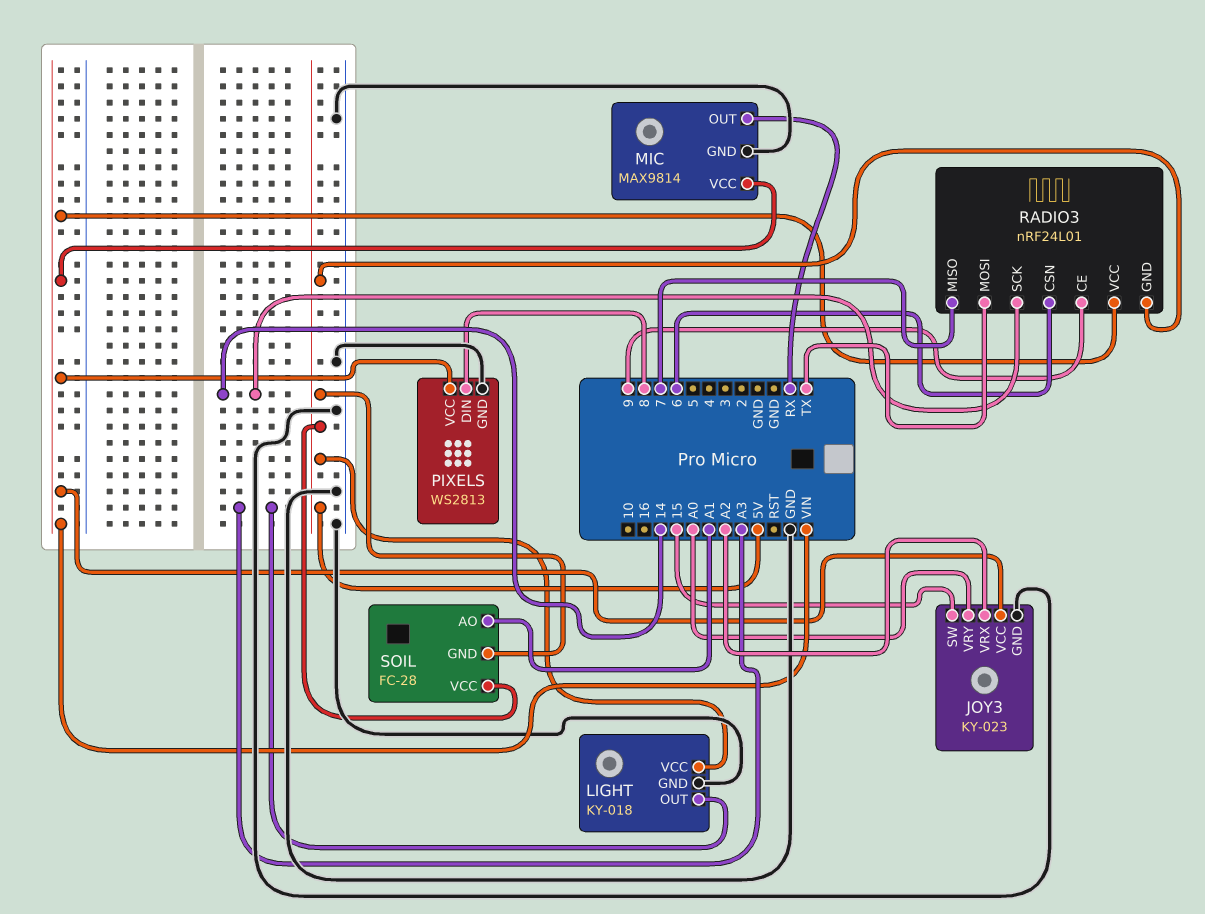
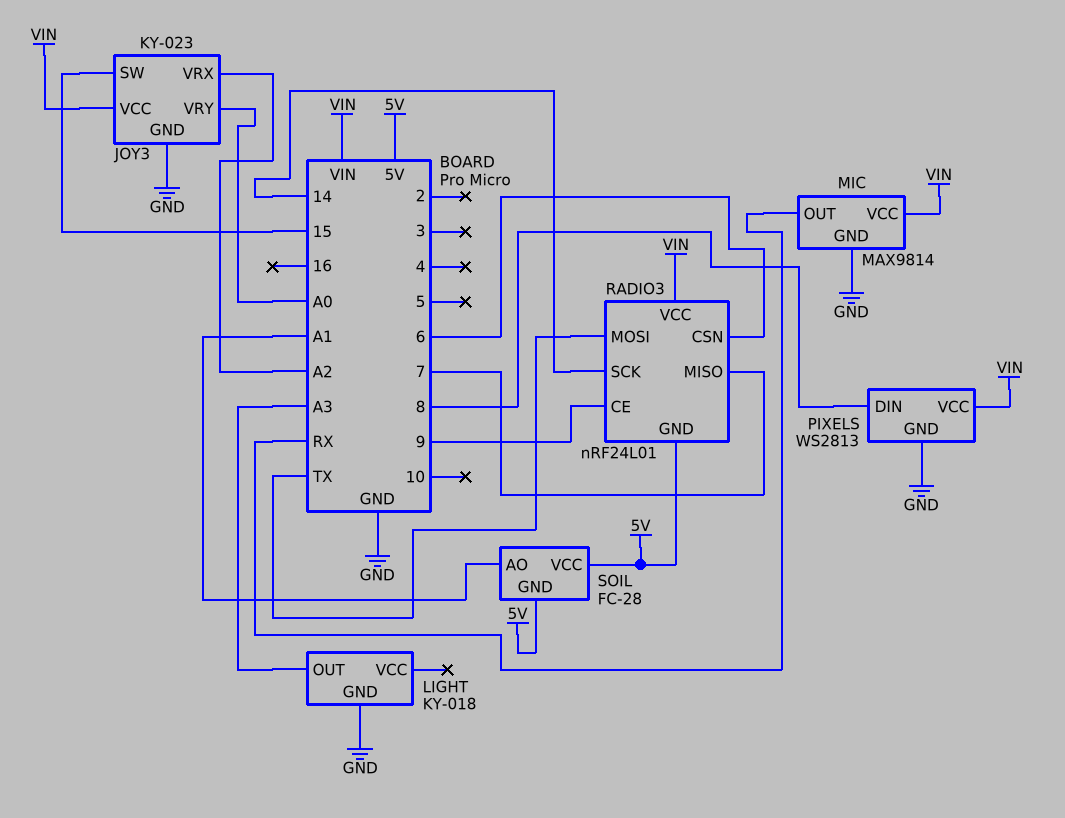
LIGHT pin VCC: 5V -> none

